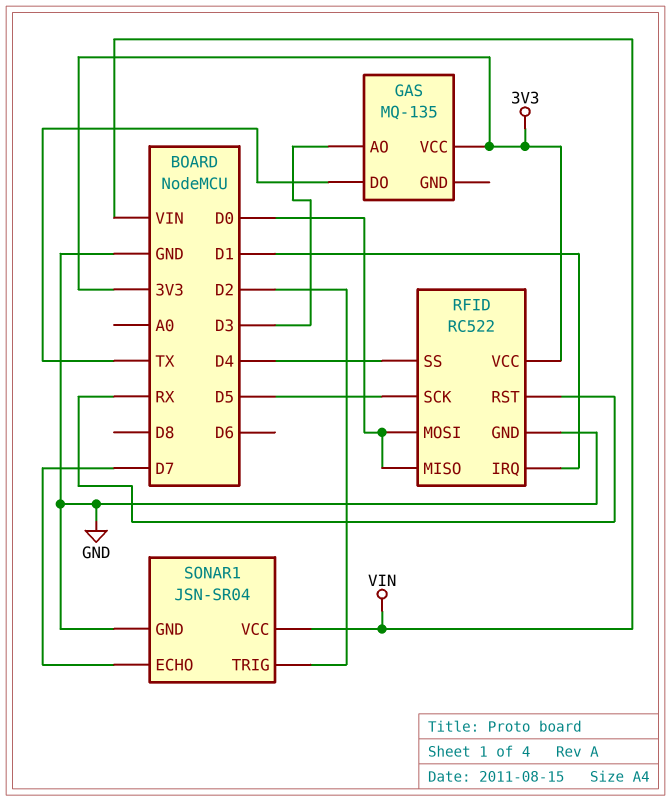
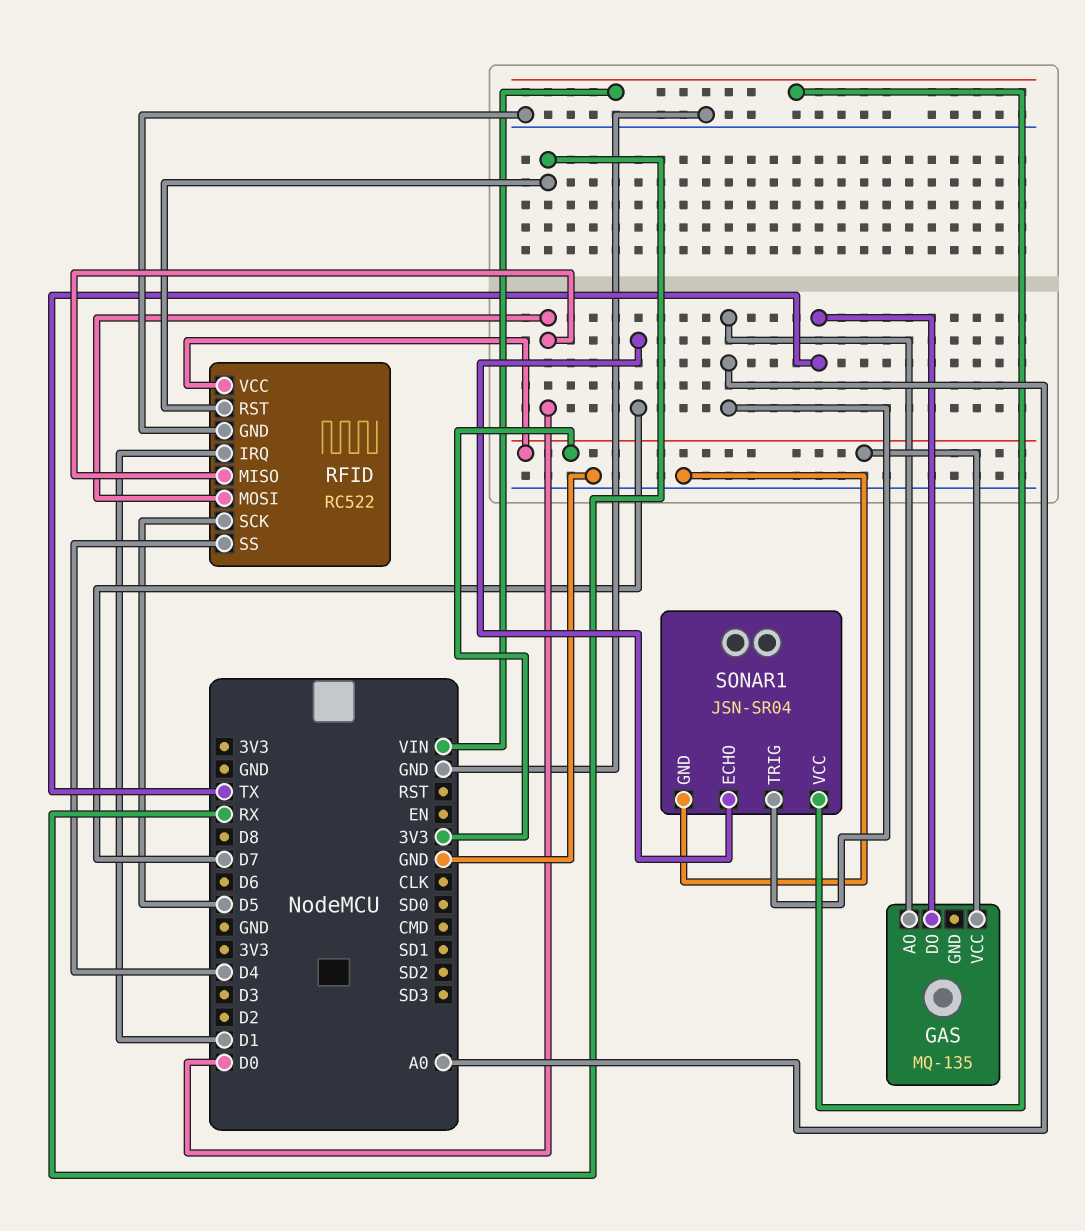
GAS pin AO: D3 -> A0
SONAR1 pin TRIG: D2 -> A0

